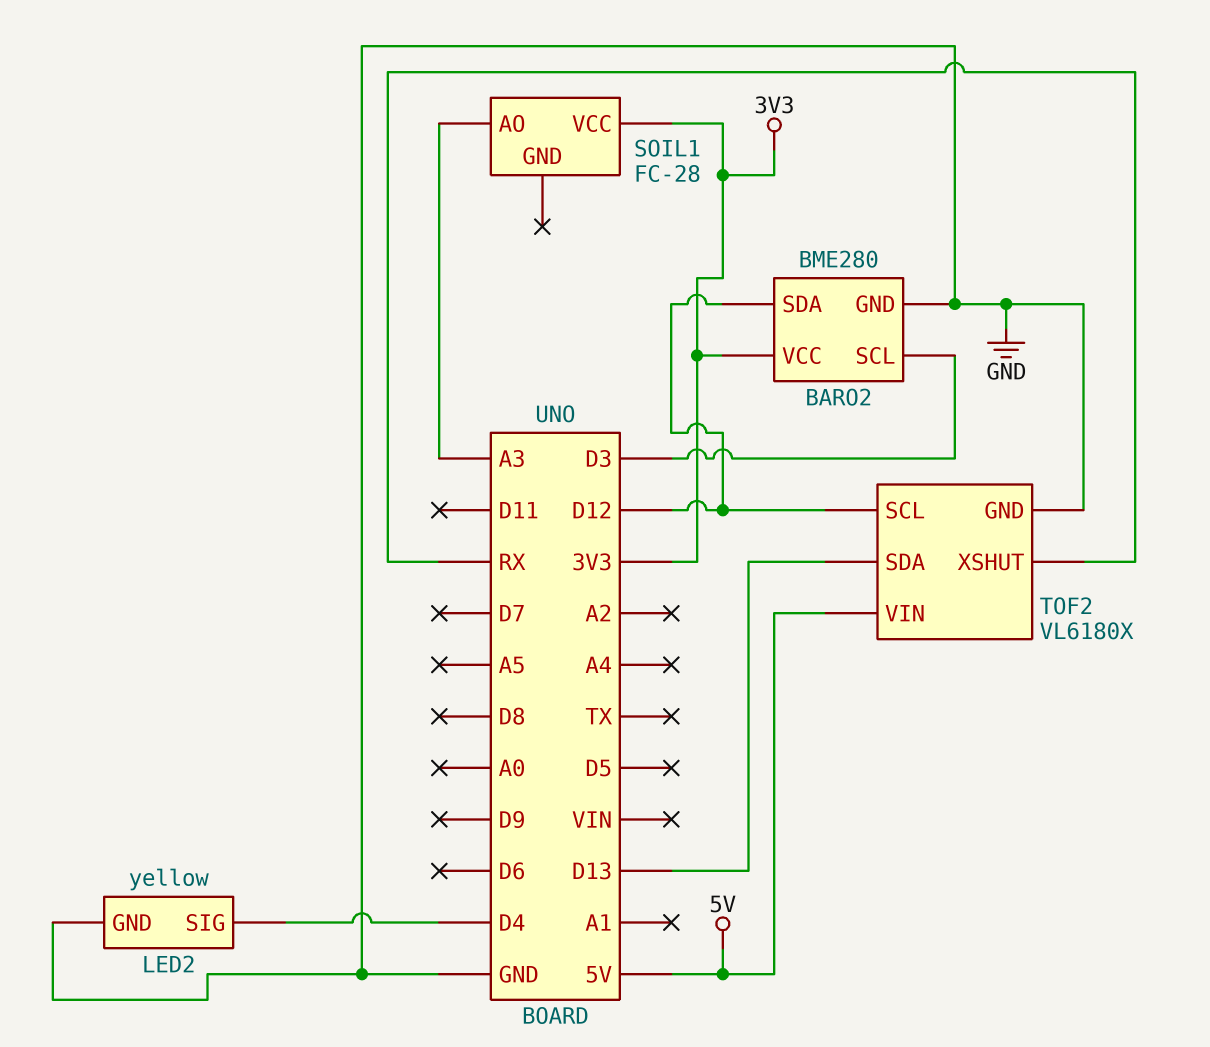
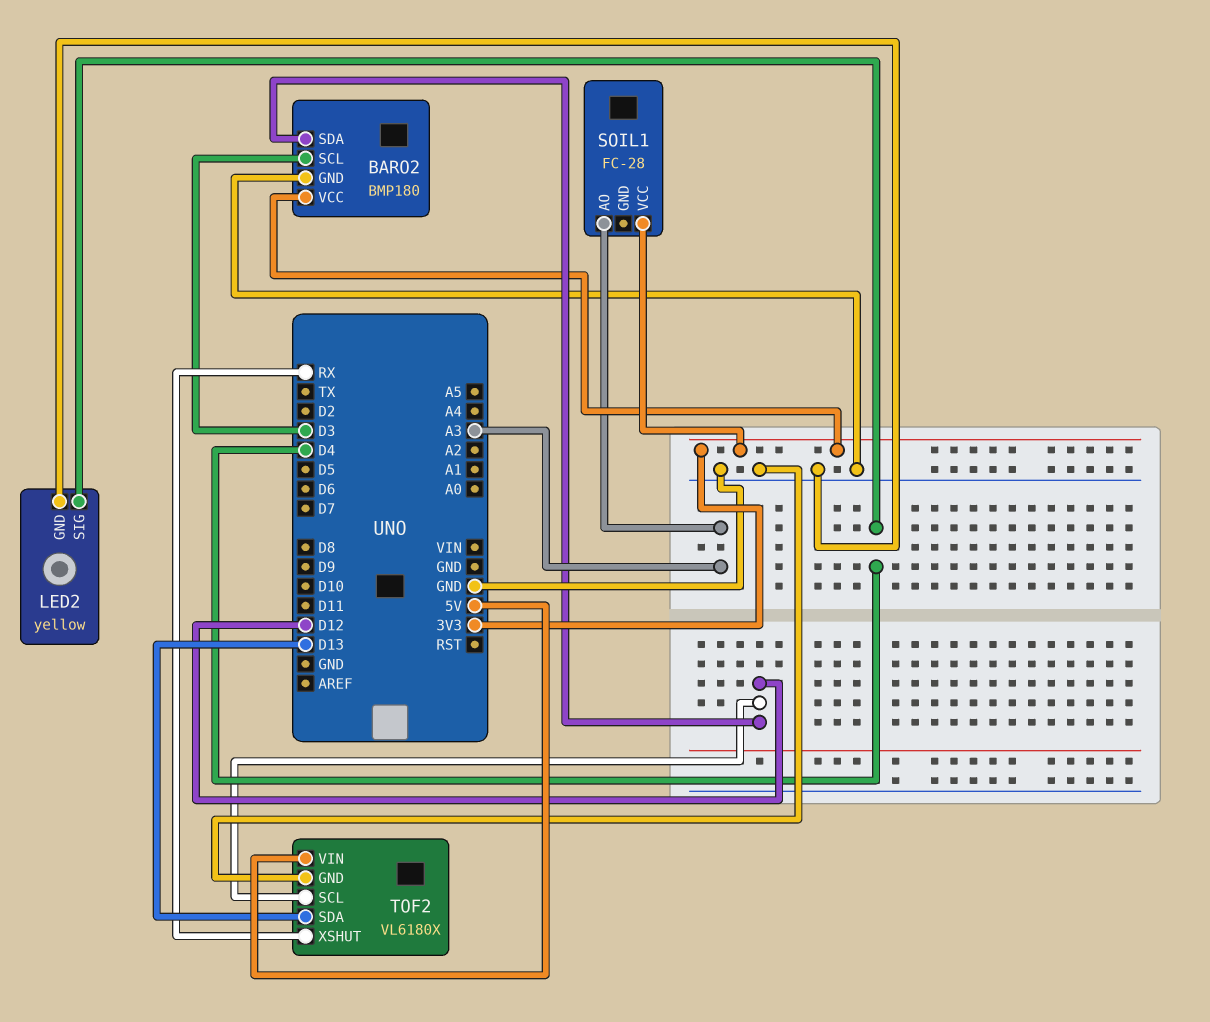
BARO2: BME280 -> BMP180

